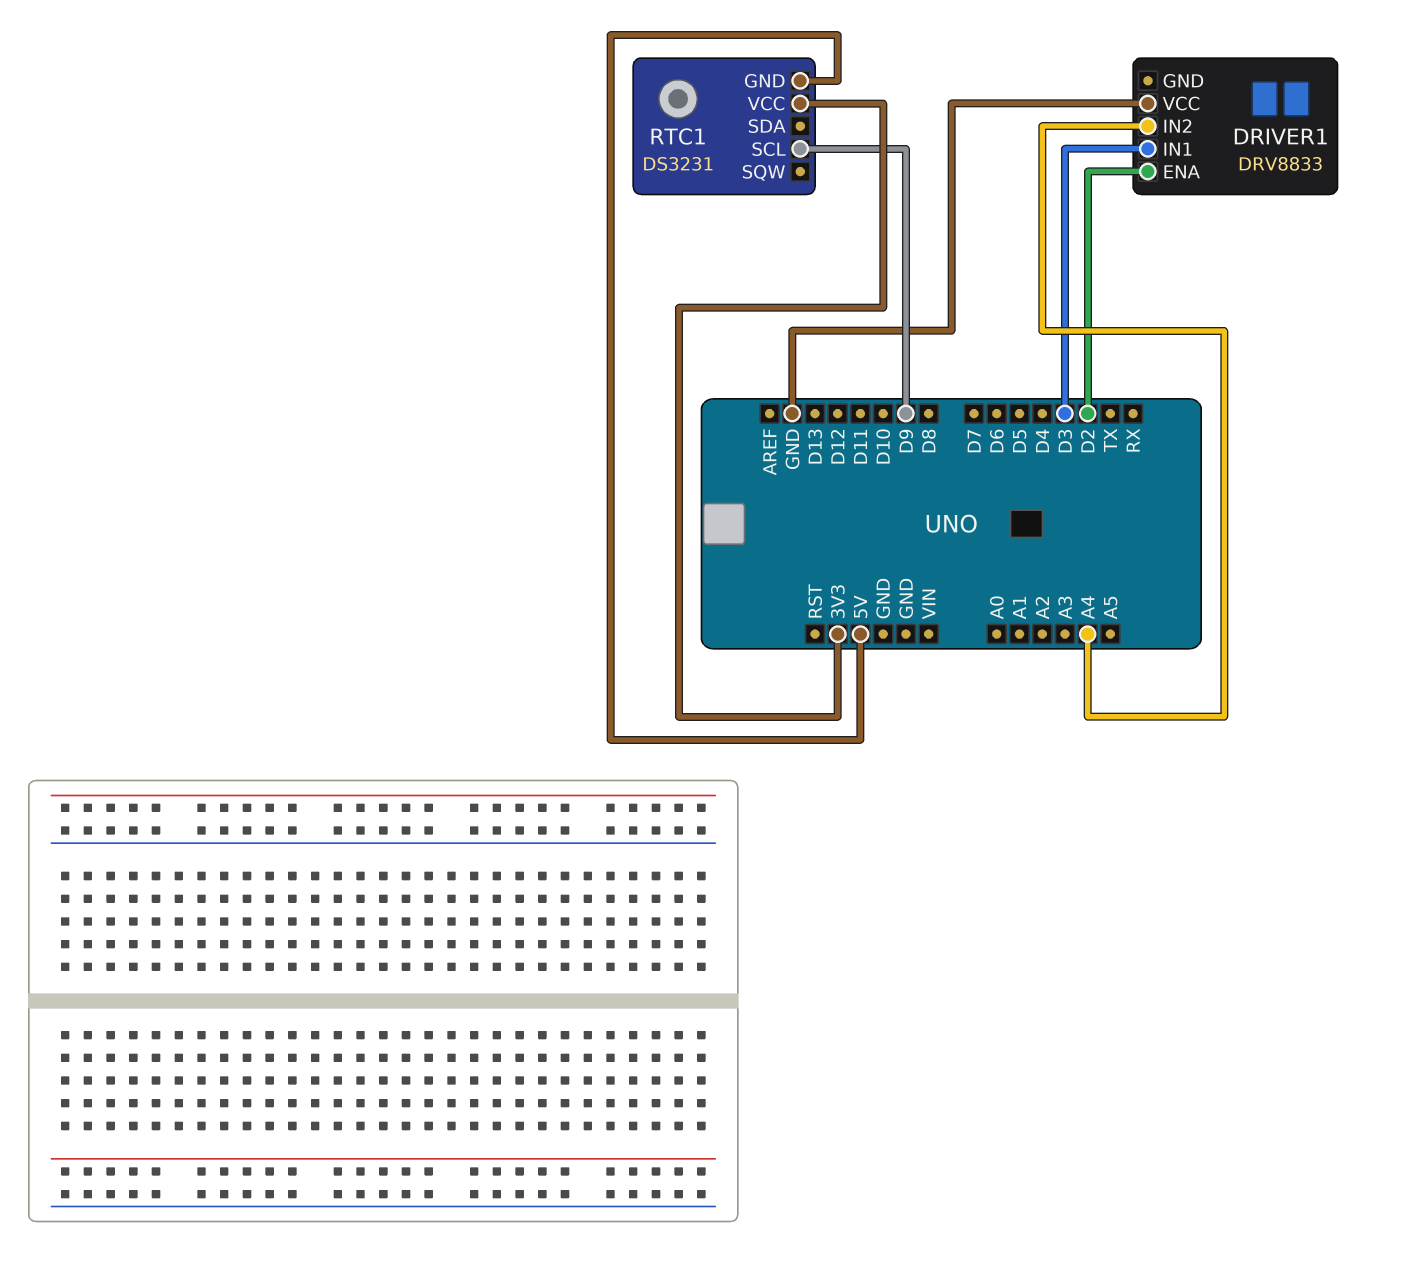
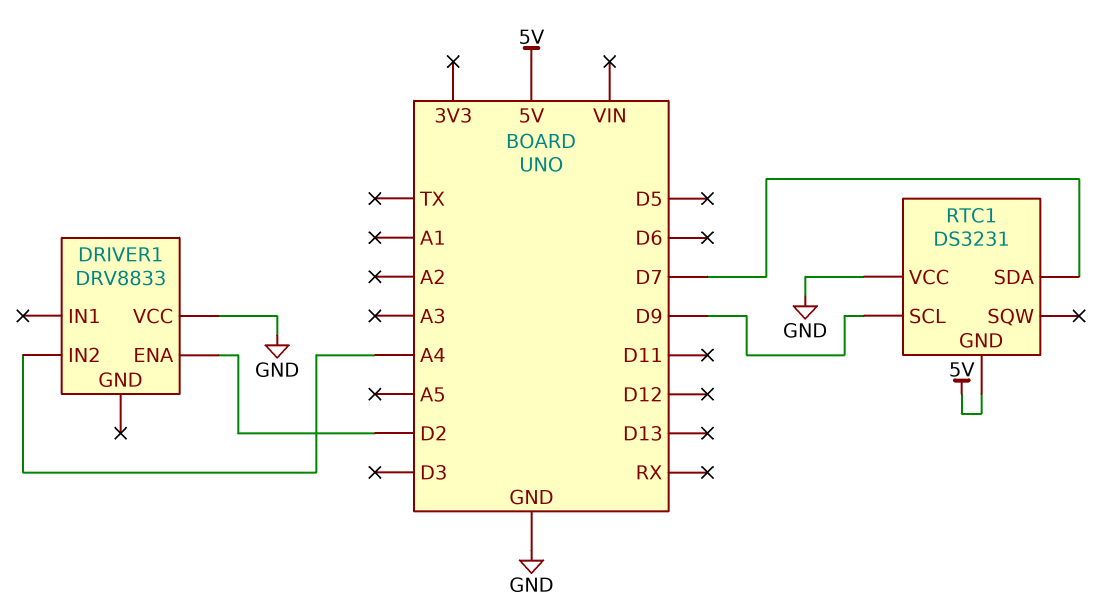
DRIVER1 pin IN1: D3 -> none
RTC1 pin SDA: none -> D7
RTC1 pin VCC: 3V3 -> GND

